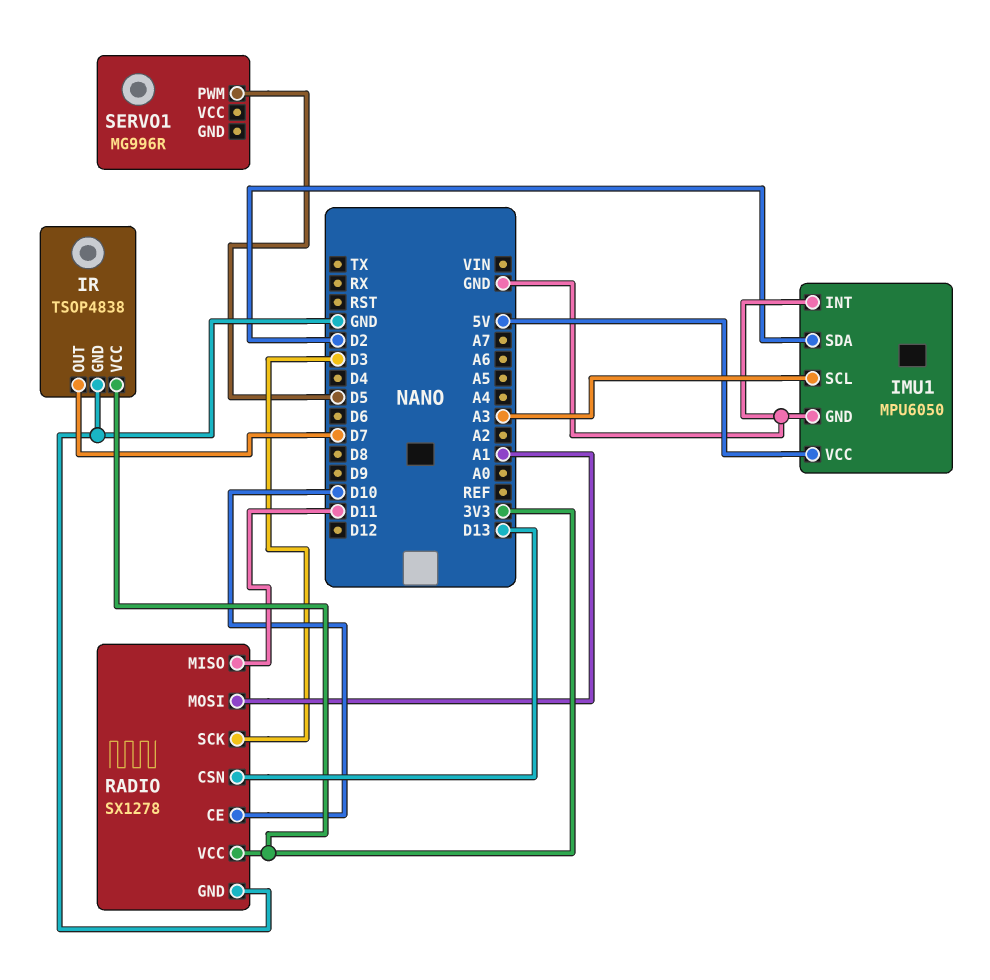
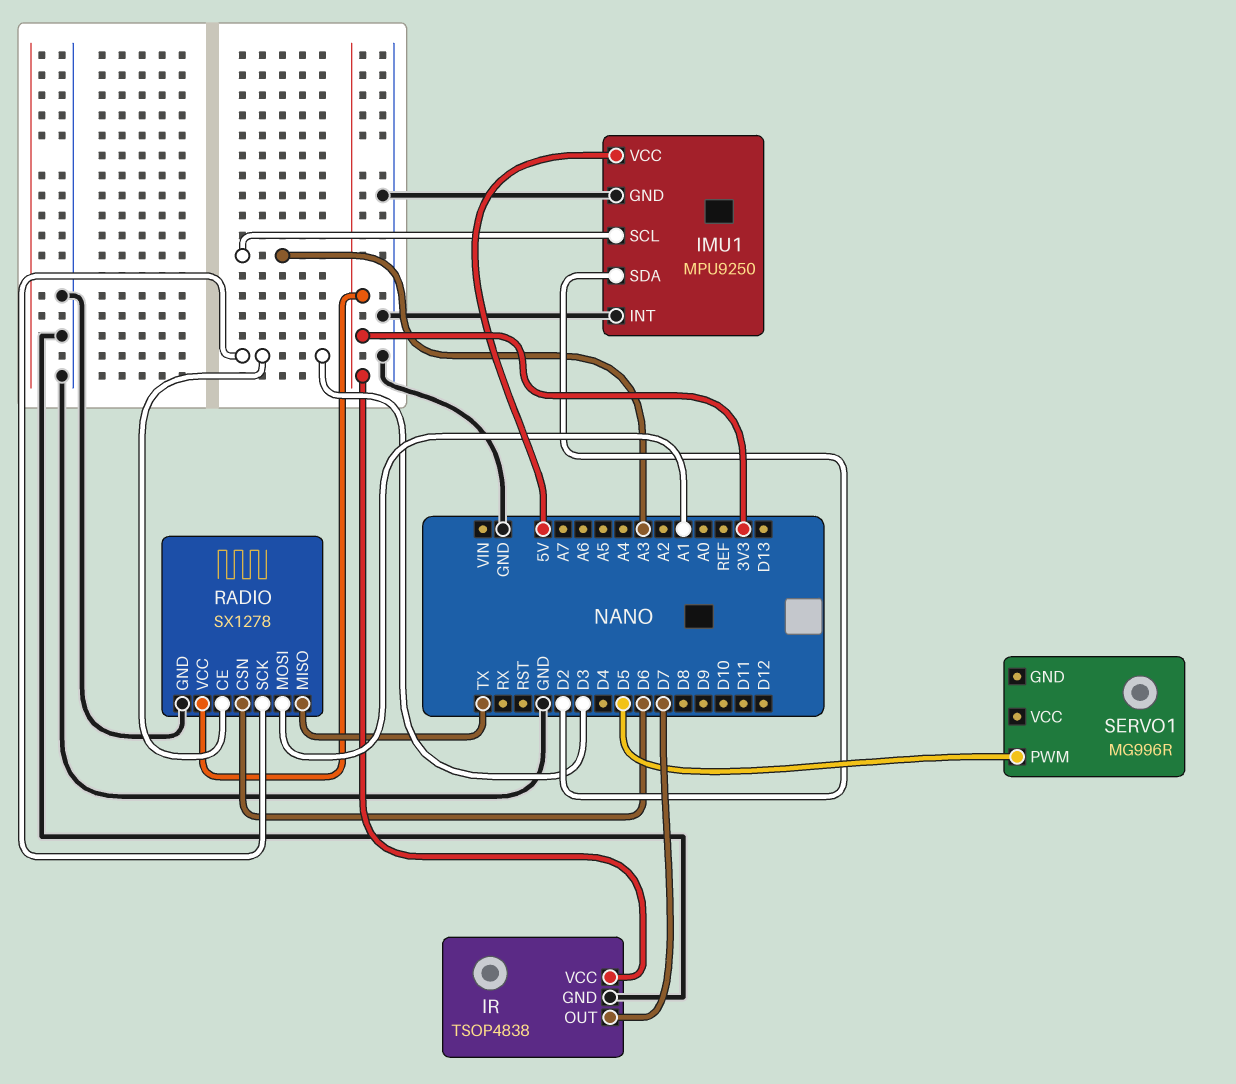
IMU1: MPU6050 -> MPU9250
RADIO pin CE: D10 -> D3
RADIO pin CSN: D13 -> D6
RADIO pin MISO: D11 -> TX

